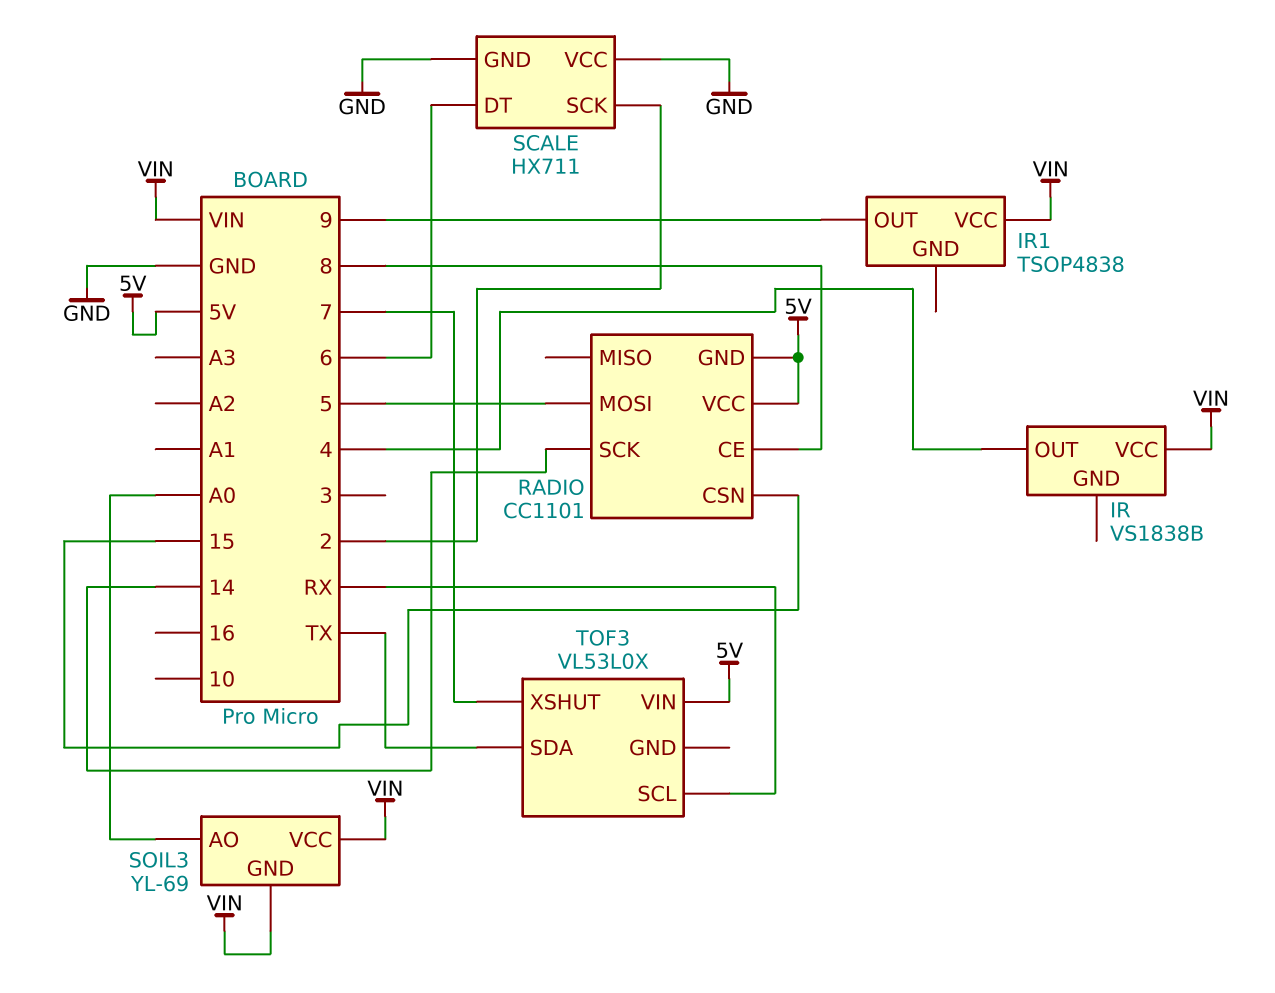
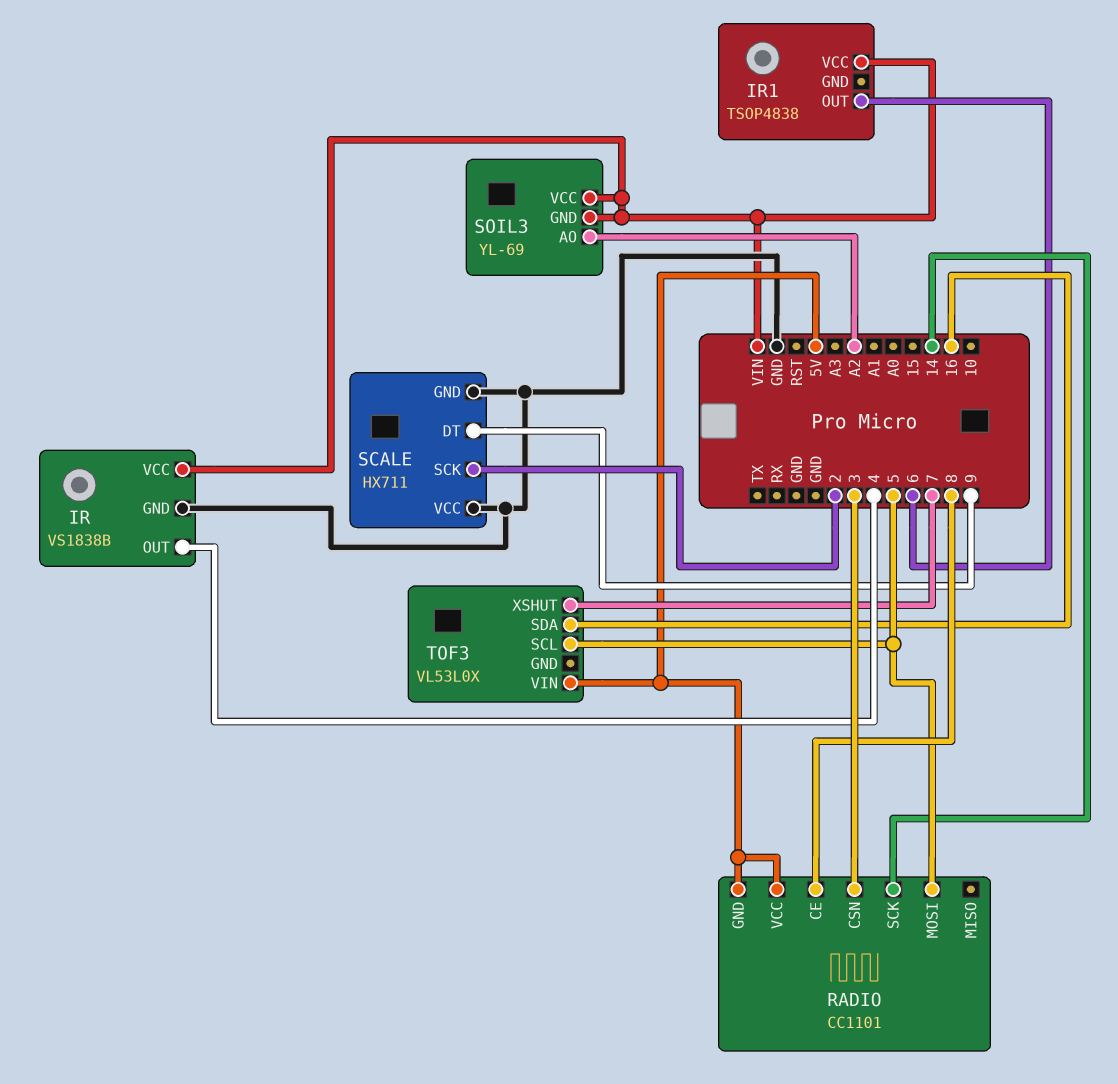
IR pin GND: none -> GND
IR1 pin OUT: 9 -> 6
RADIO pin CSN: 15 -> 3
SCALE pin DT: 6 -> 9
SOIL3 pin AO: A0 -> A2
TOF3 pin SCL: RX -> 5
TOF3 pin SDA: TX -> 16

